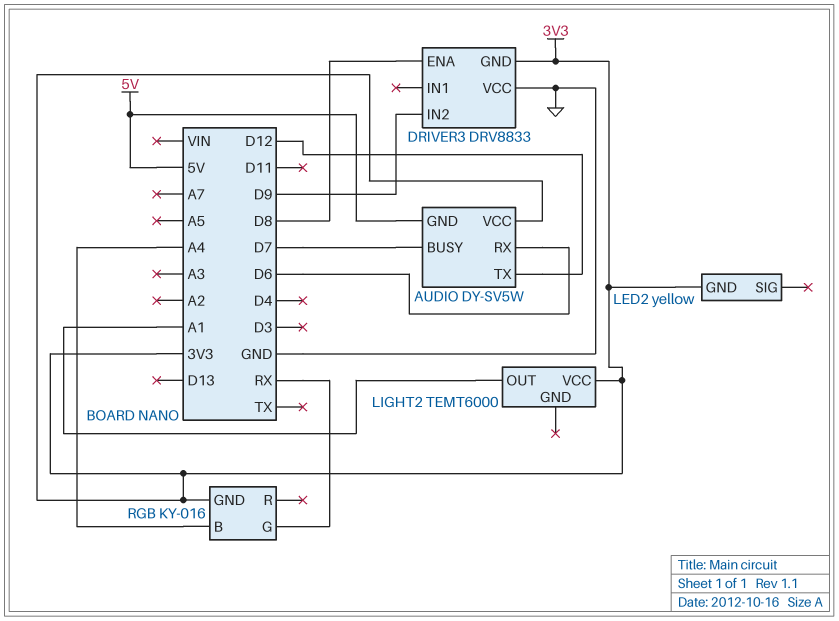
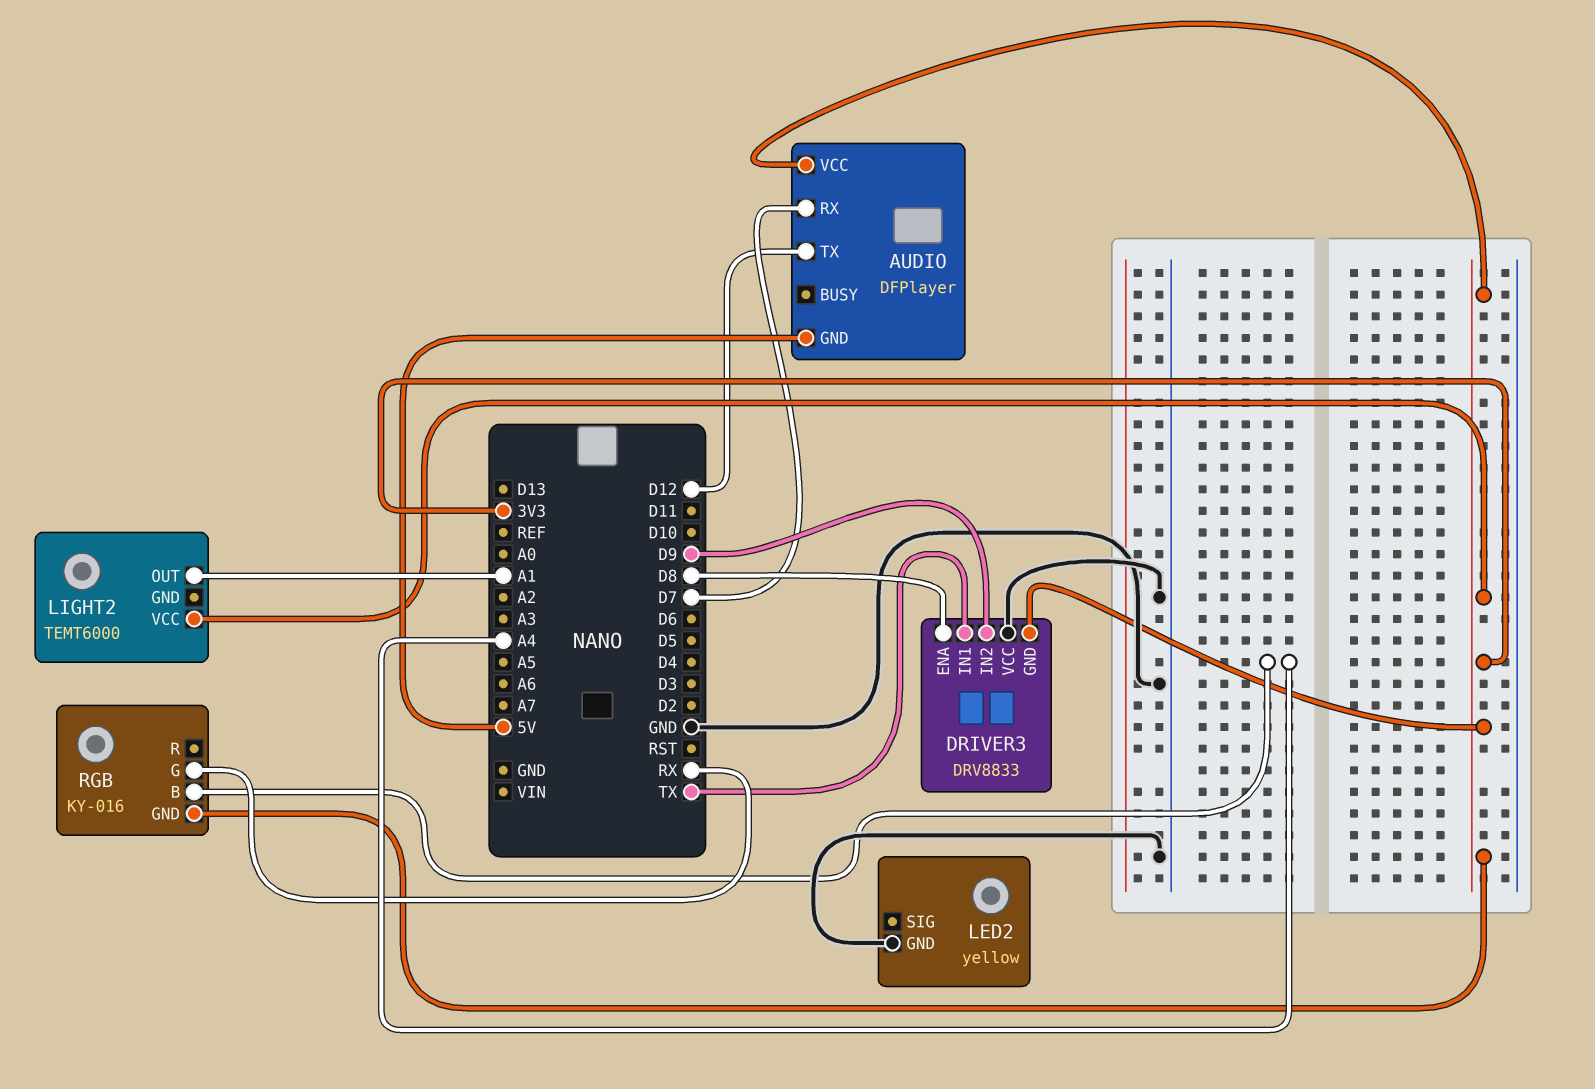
AUDIO: DY-SV5W -> DFPlayer
AUDIO pin BUSY: D7 -> none
AUDIO pin RX: D6 -> D7
DRIVER3 pin IN1: none -> TX
LED2 pin GND: 3V3 -> GND

